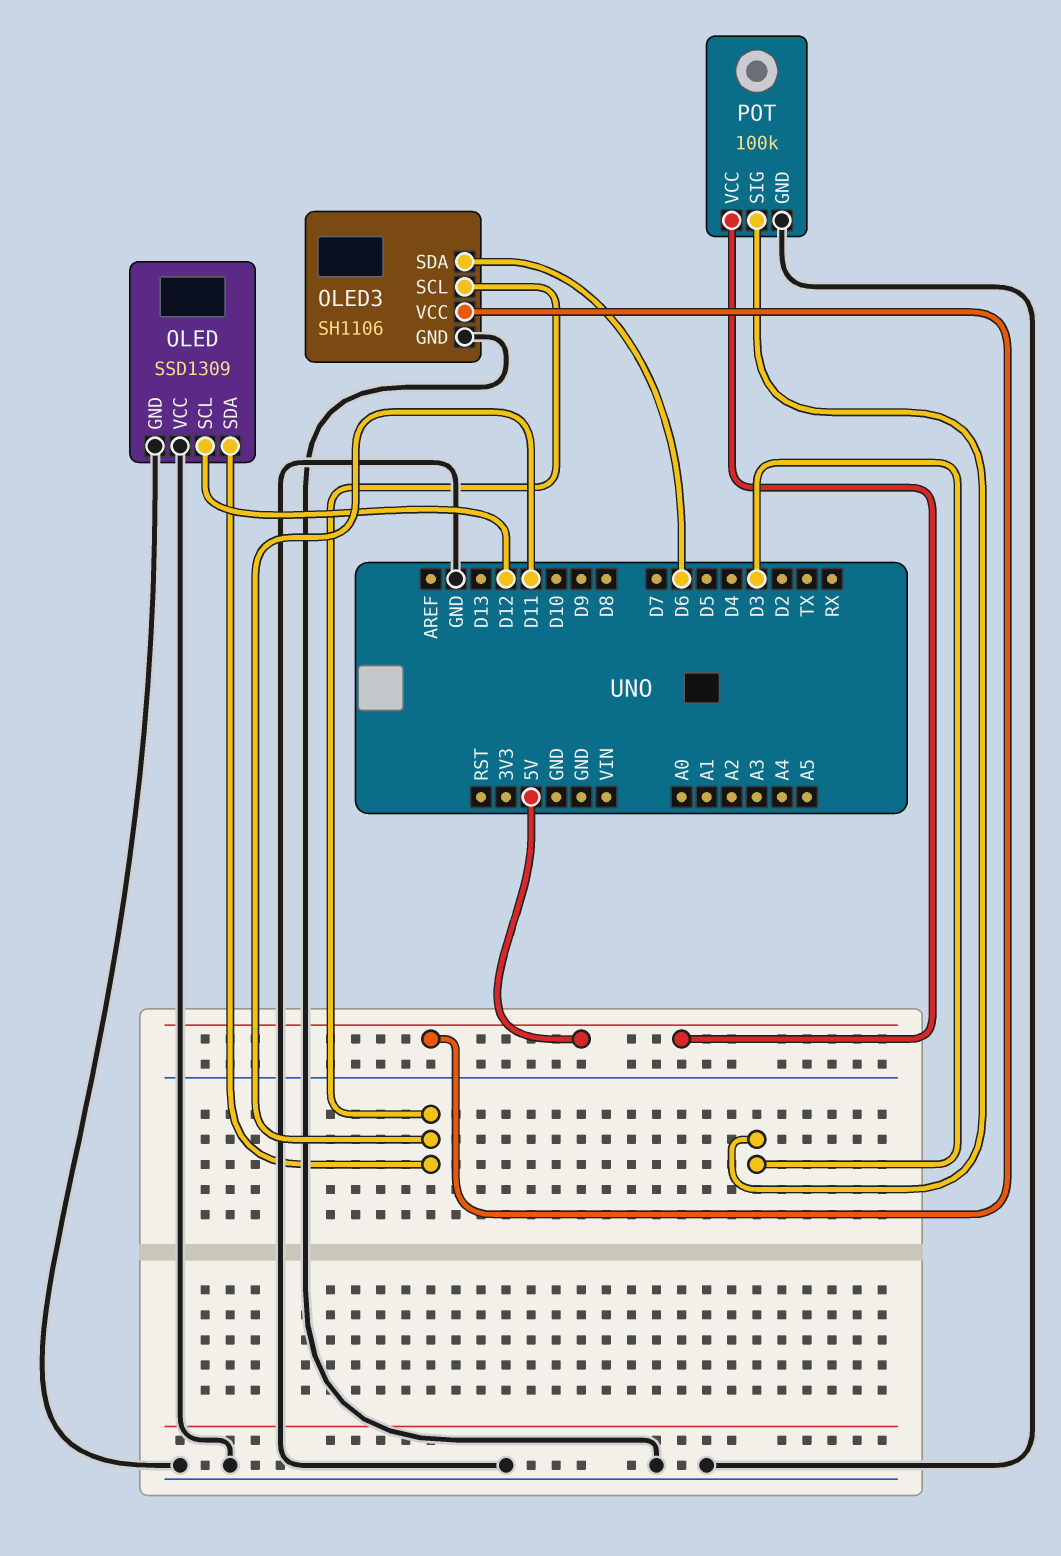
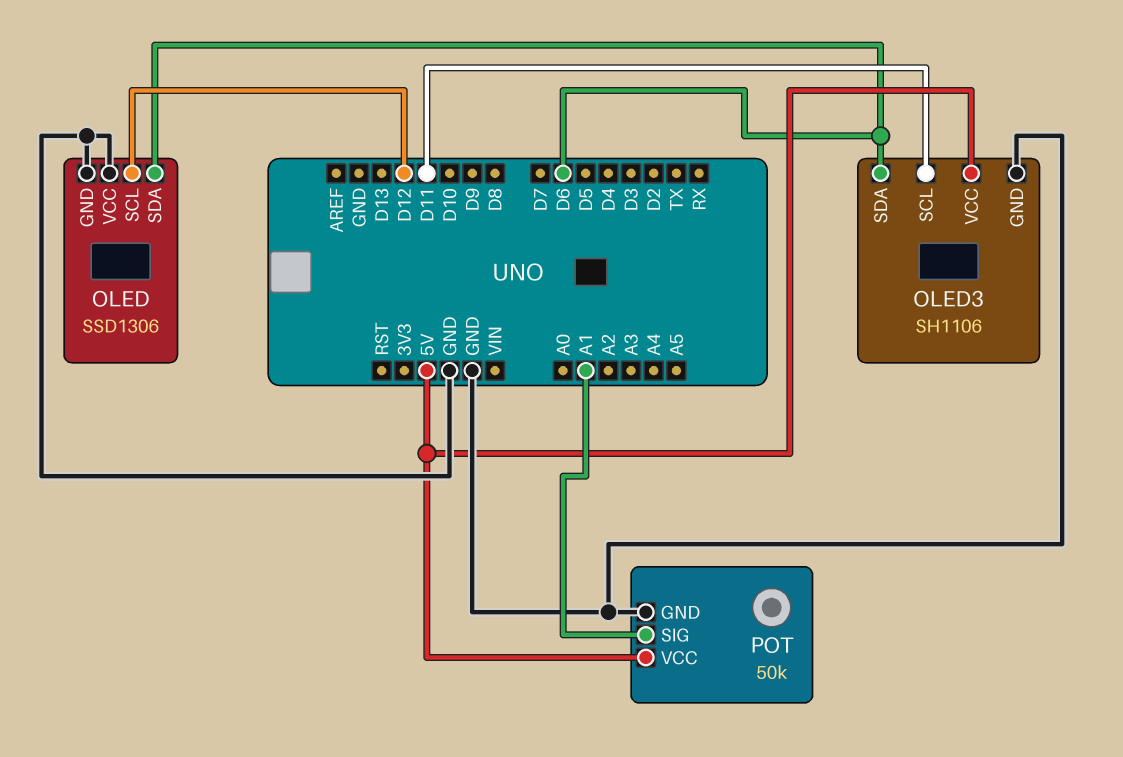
OLED: SSD1309 -> SSD1306
OLED pin SDA: D11 -> D6
POT: 100k -> 50k
POT pin SIG: D3 -> A1

